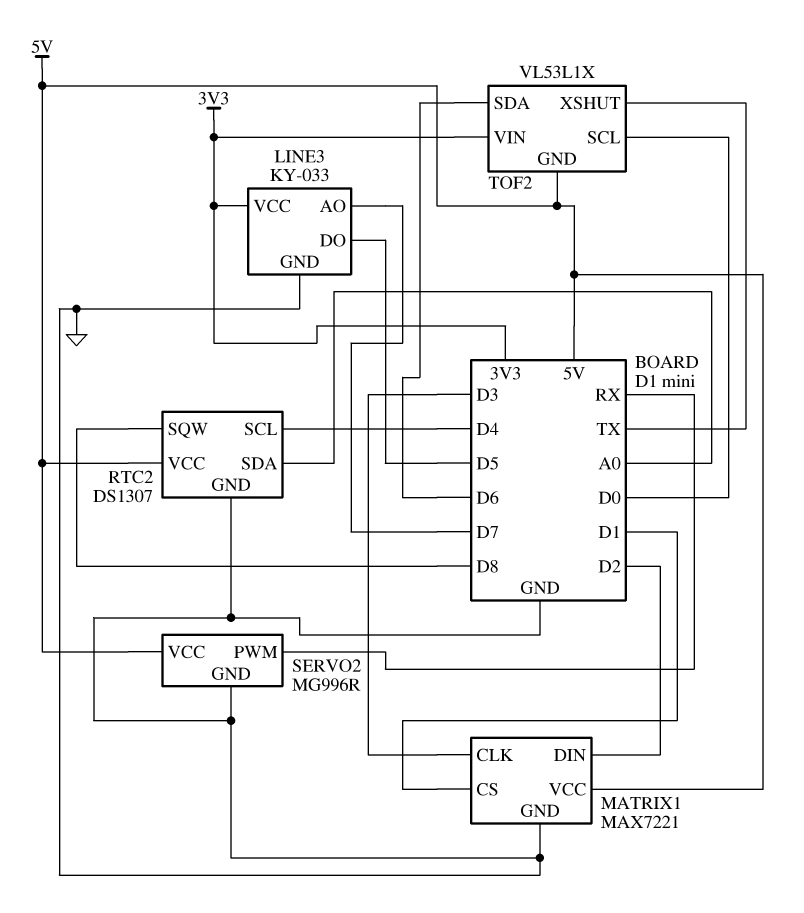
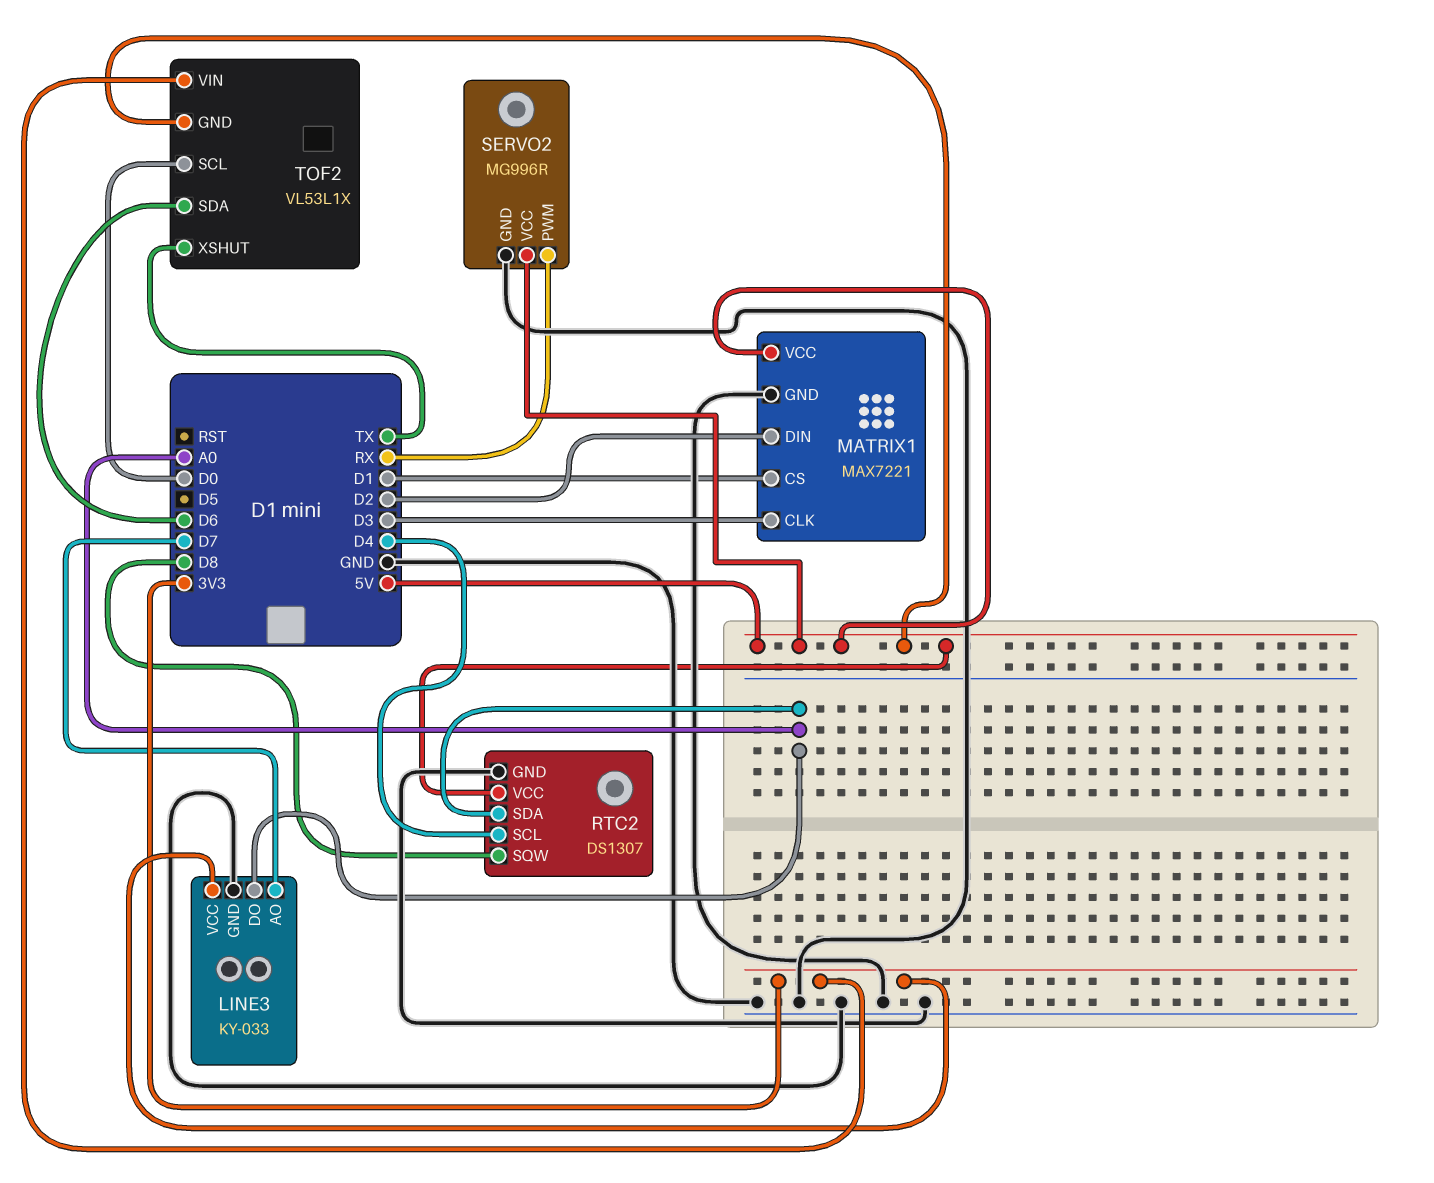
LINE3 pin DO: D5 -> A0

